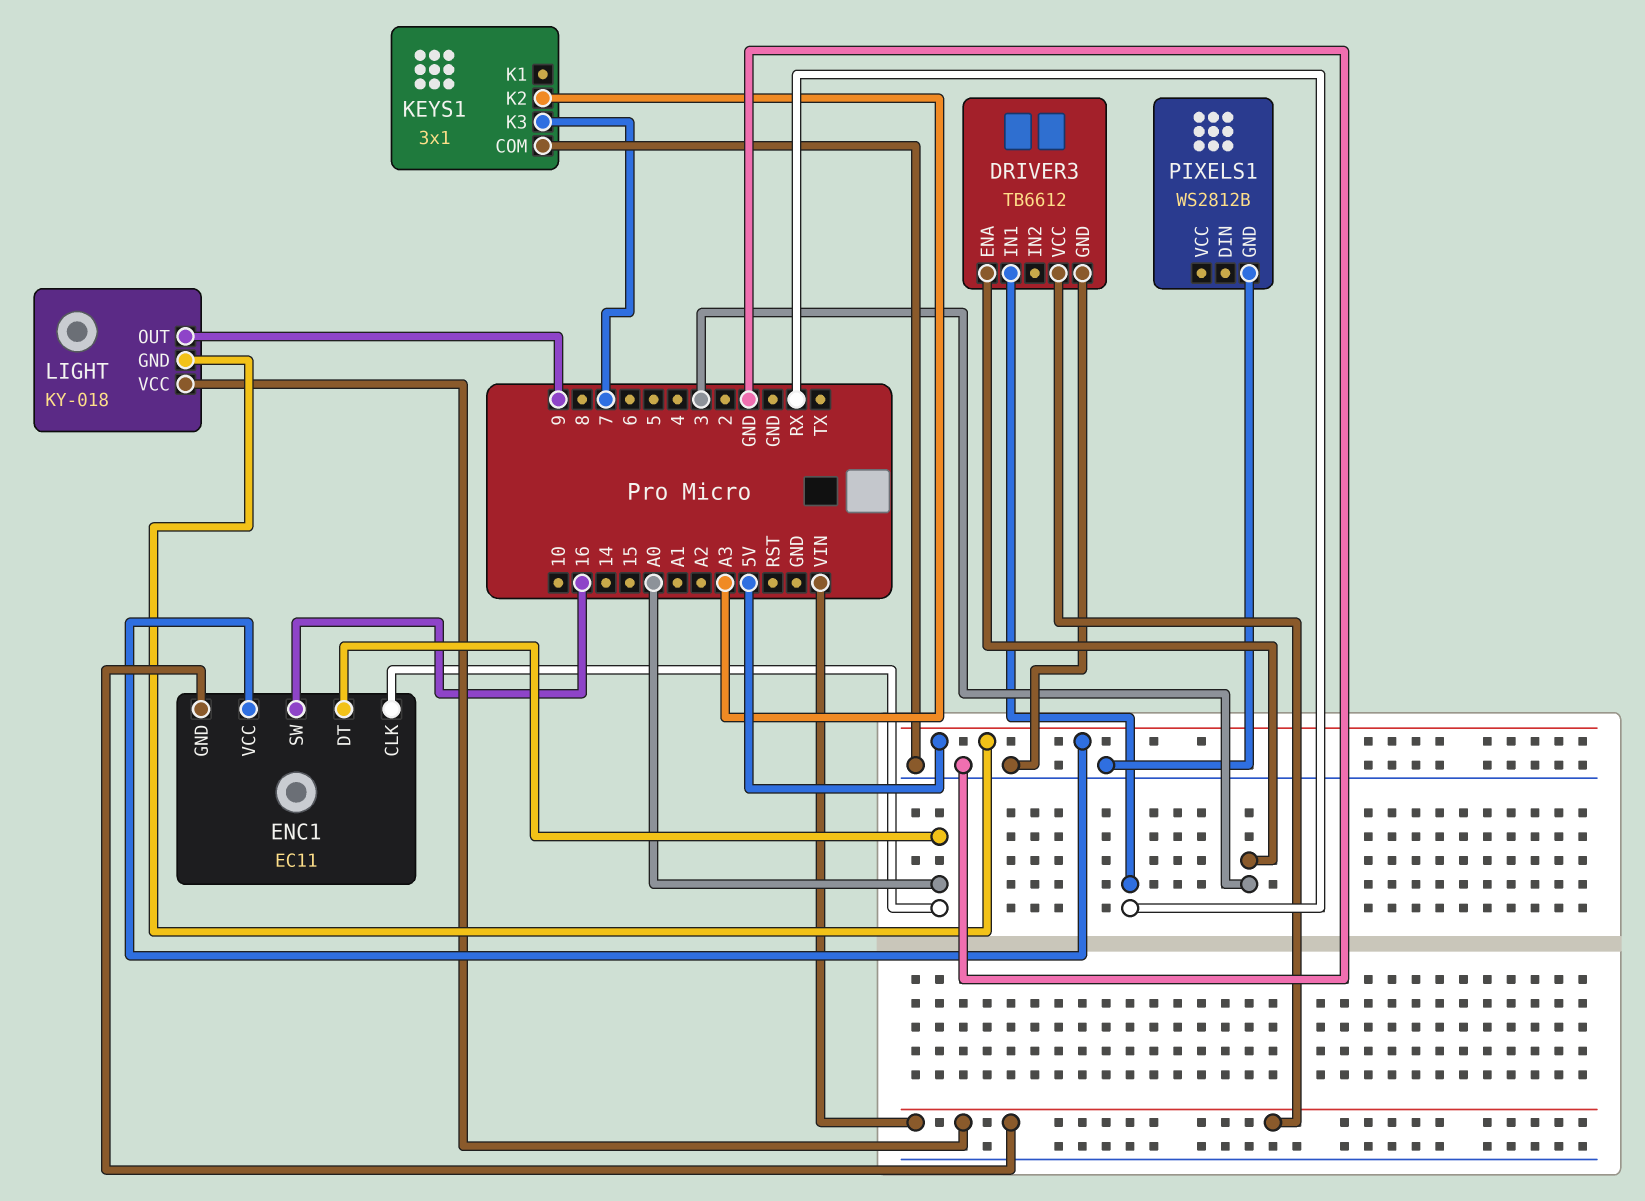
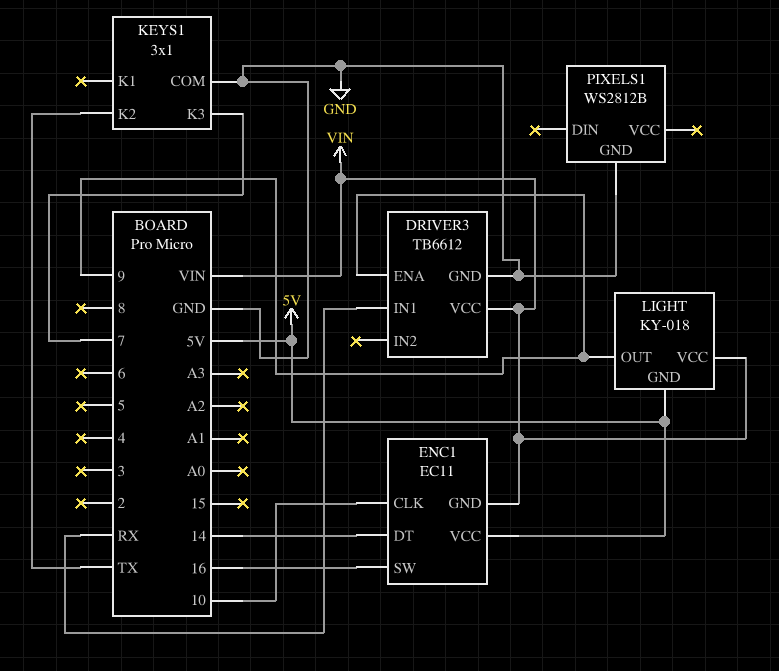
DRIVER3 pin ENA: 3 -> 9
ENC1 pin CLK: A0 -> 10
ENC1 pin DT: A0 -> 14
KEYS1 pin K2: A3 -> TX

